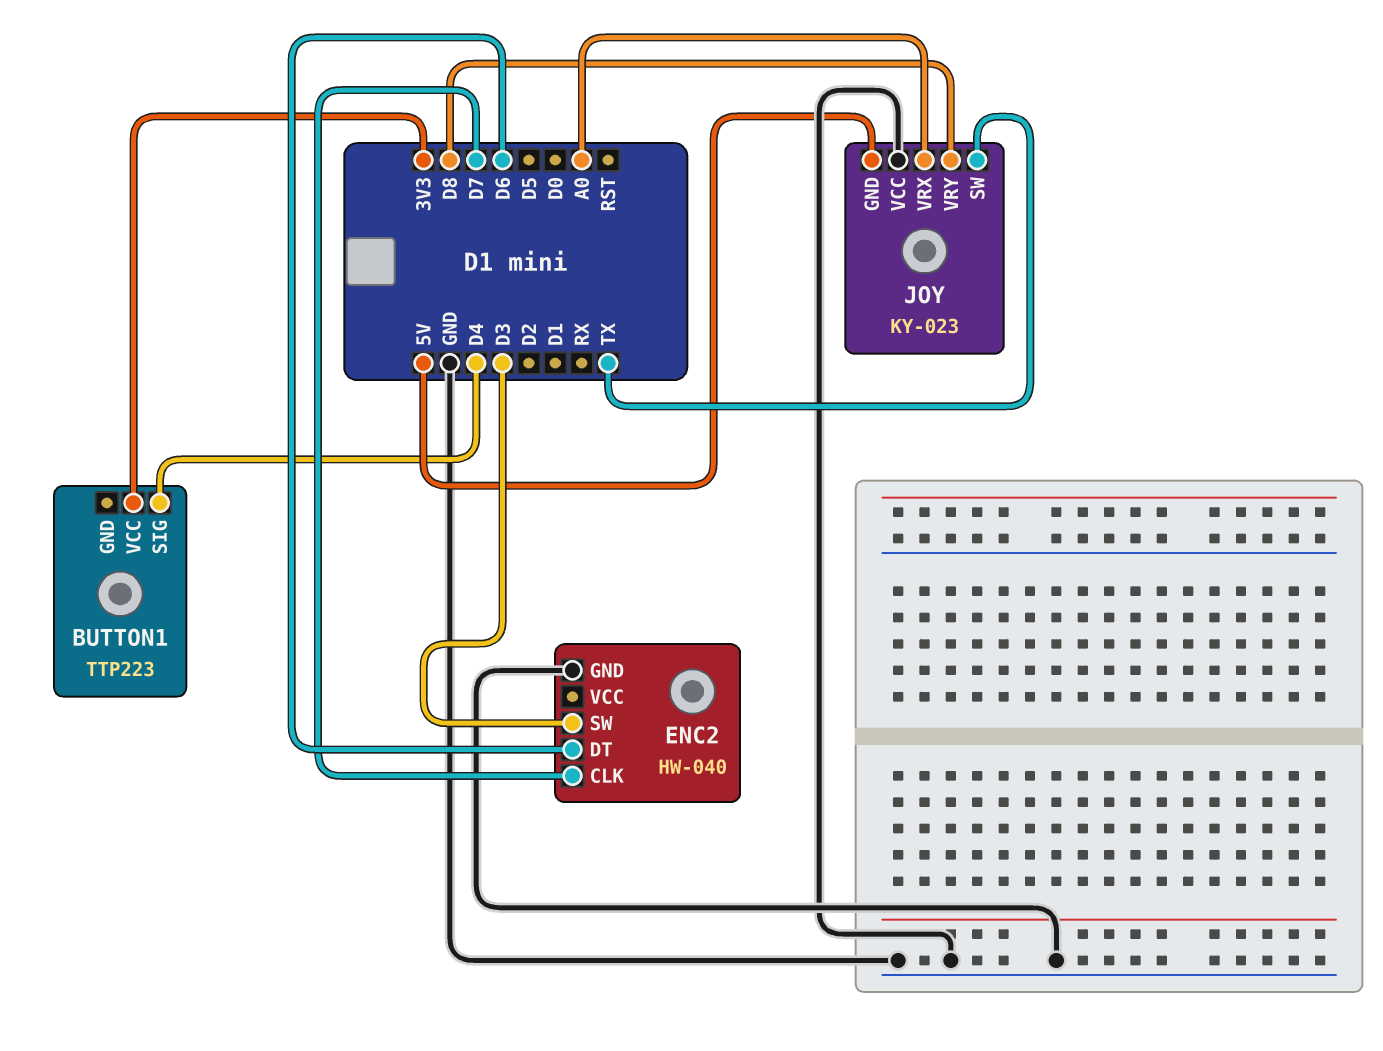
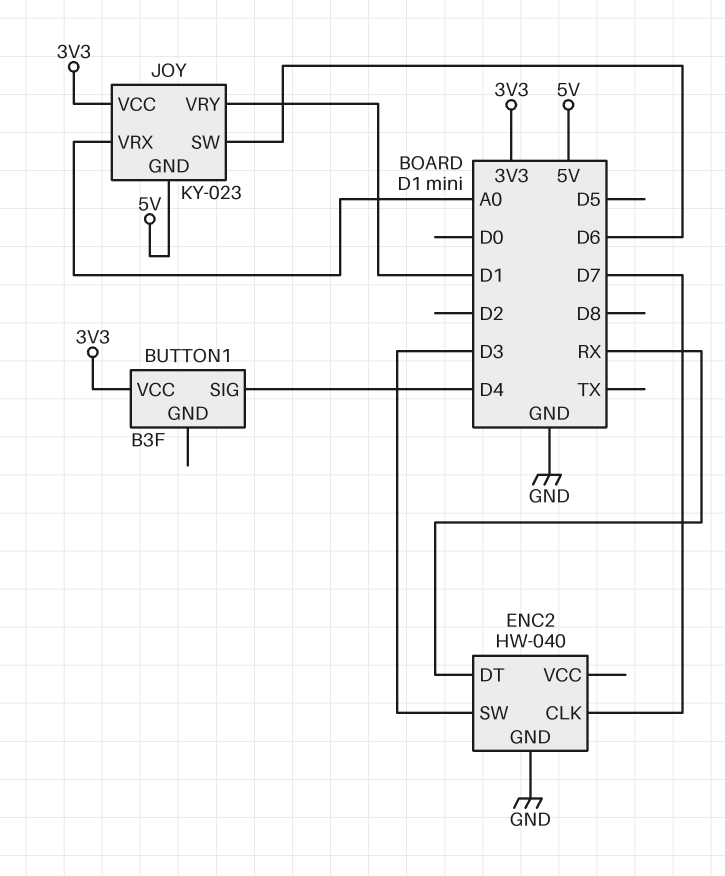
BUTTON1: TTP223 -> B3F
ENC2 pin DT: D6 -> RX
JOY pin SW: TX -> D6
JOY pin VCC: GND -> 3V3
JOY pin VRY: D8 -> D1

